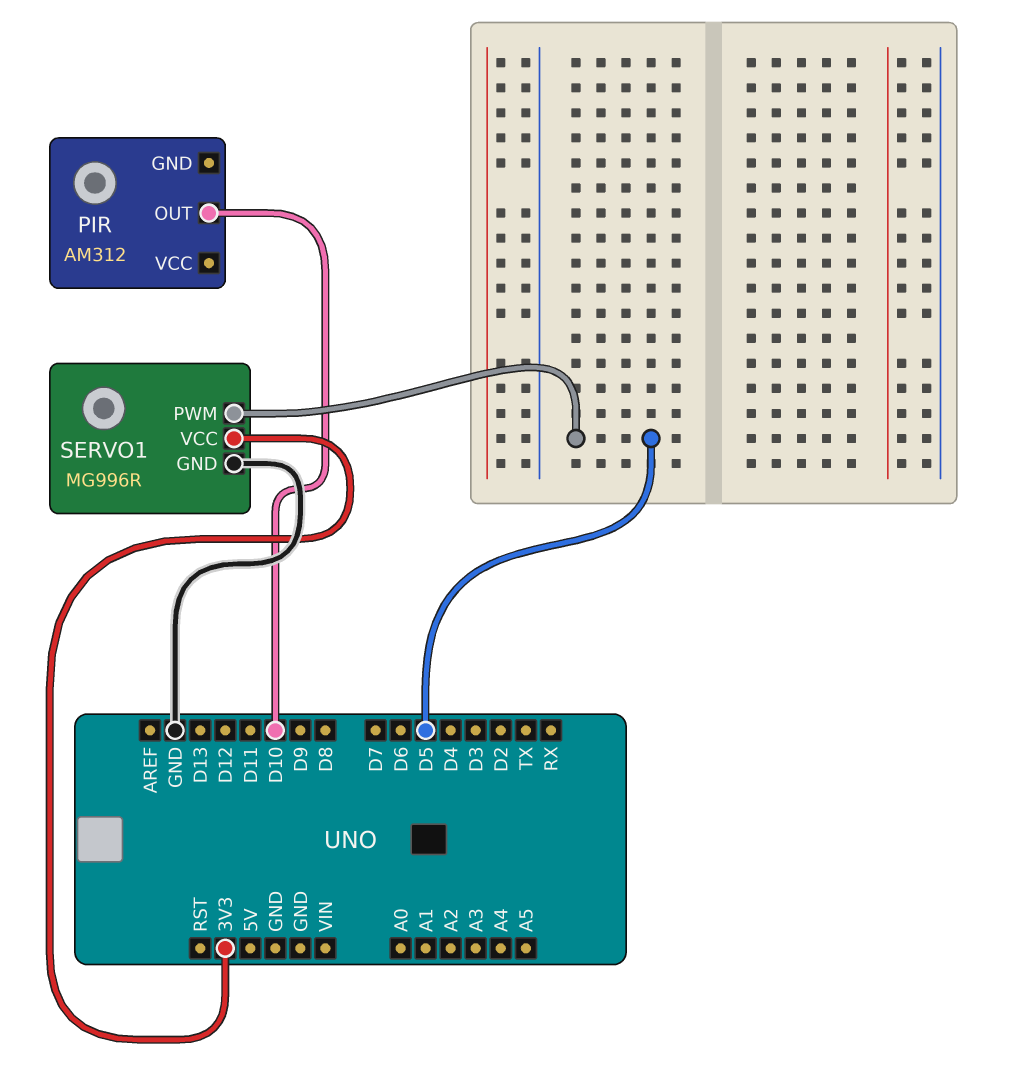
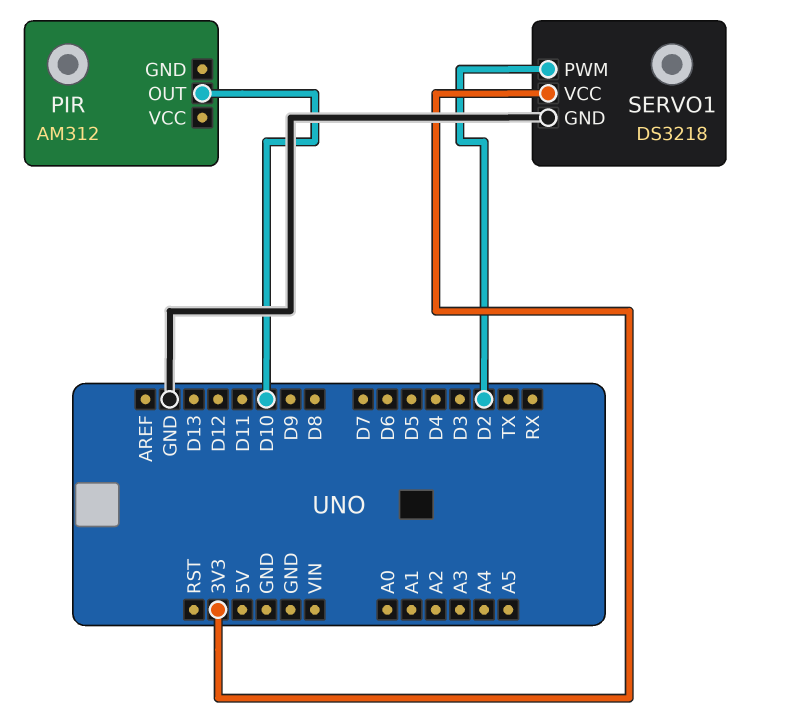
SERVO1: MG996R -> DS3218
SERVO1 pin PWM: D5 -> D2

